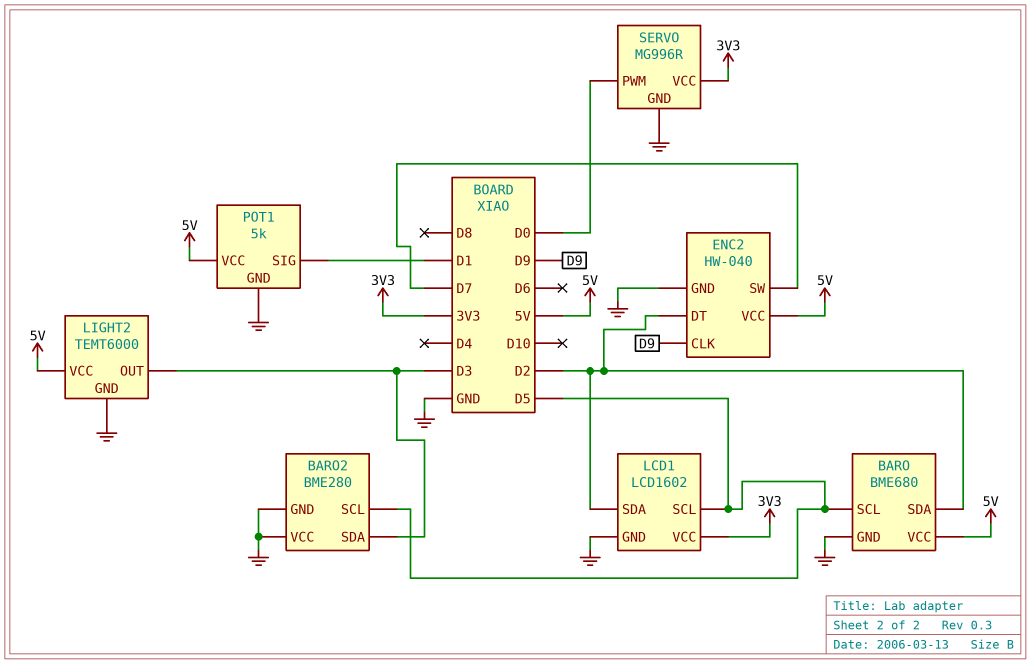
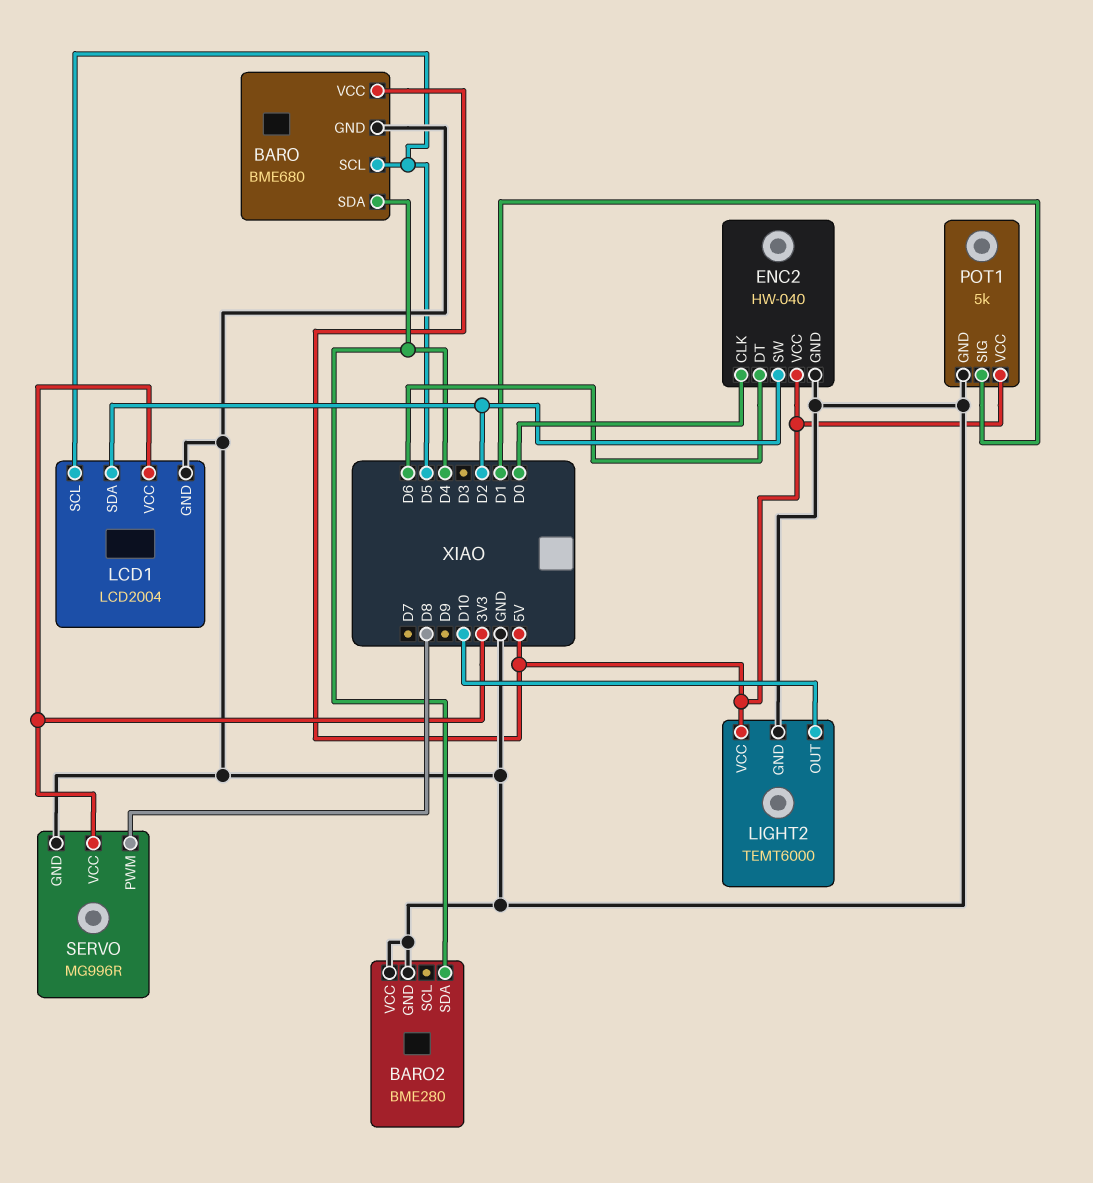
BARO pin SDA: D2 -> D4
BARO2 pin SCL: D5 -> none
BARO2 pin SDA: D3 -> D4
ENC2 pin CLK: D9 -> D0
ENC2 pin DT: D2 -> D6
ENC2 pin SW: D7 -> D2
LCD1: LCD1602 -> LCD2004
LIGHT2 pin OUT: D3 -> D10
SERVO pin PWM: D0 -> D8

